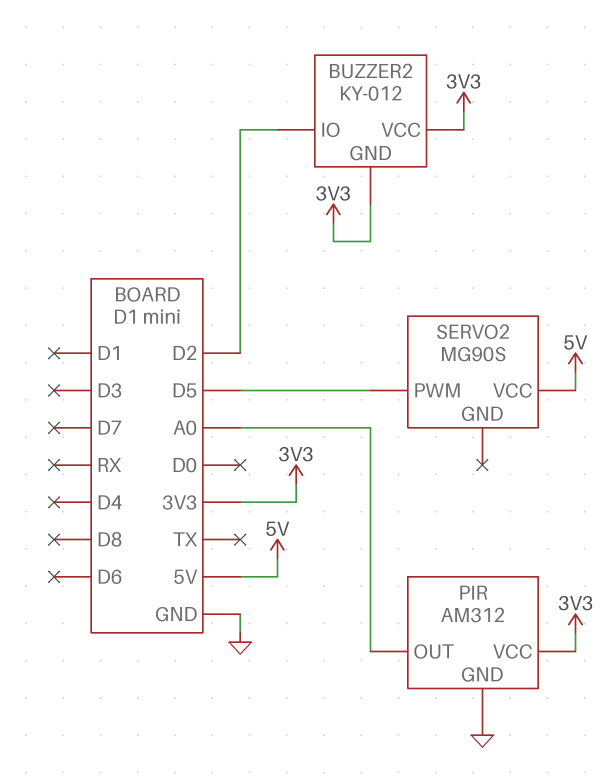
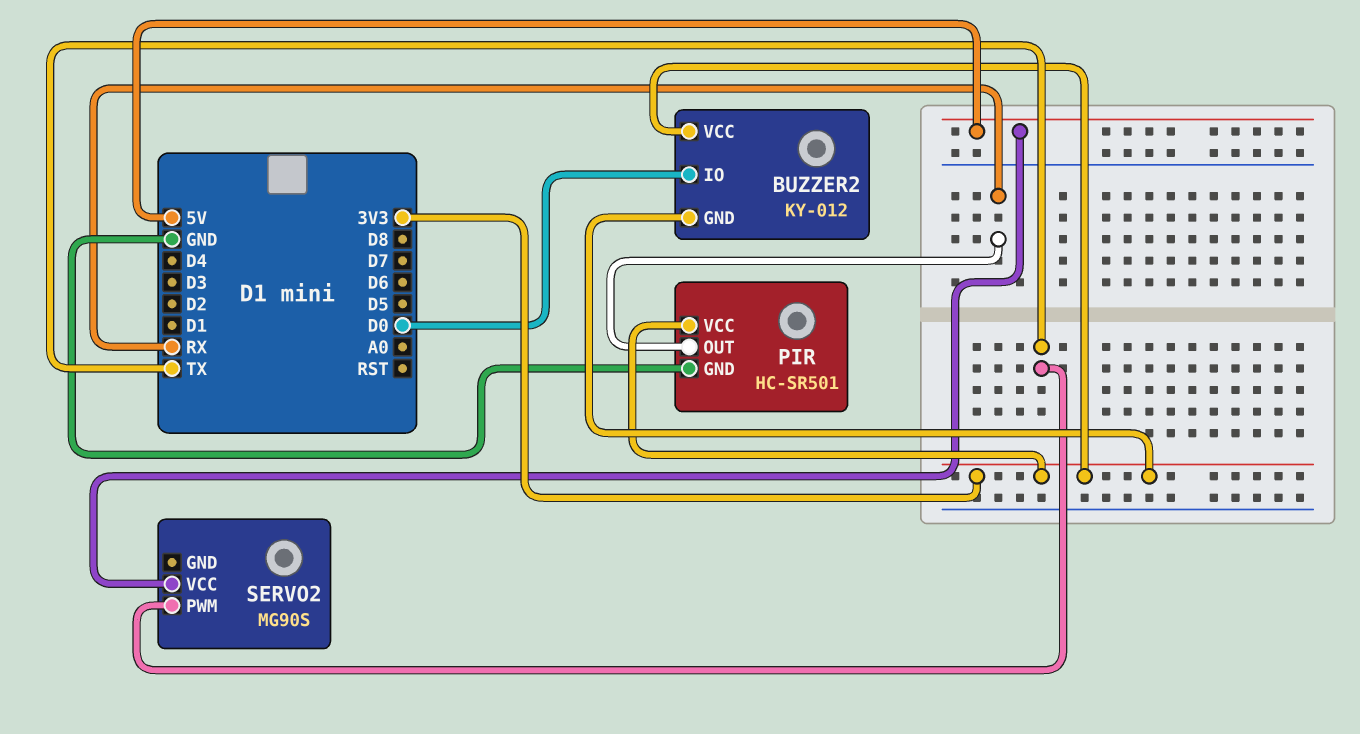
BUZZER2 pin IO: D2 -> D0
PIR: AM312 -> HC-SR501
PIR pin OUT: A0 -> RX
SERVO2 pin PWM: D5 -> TX

